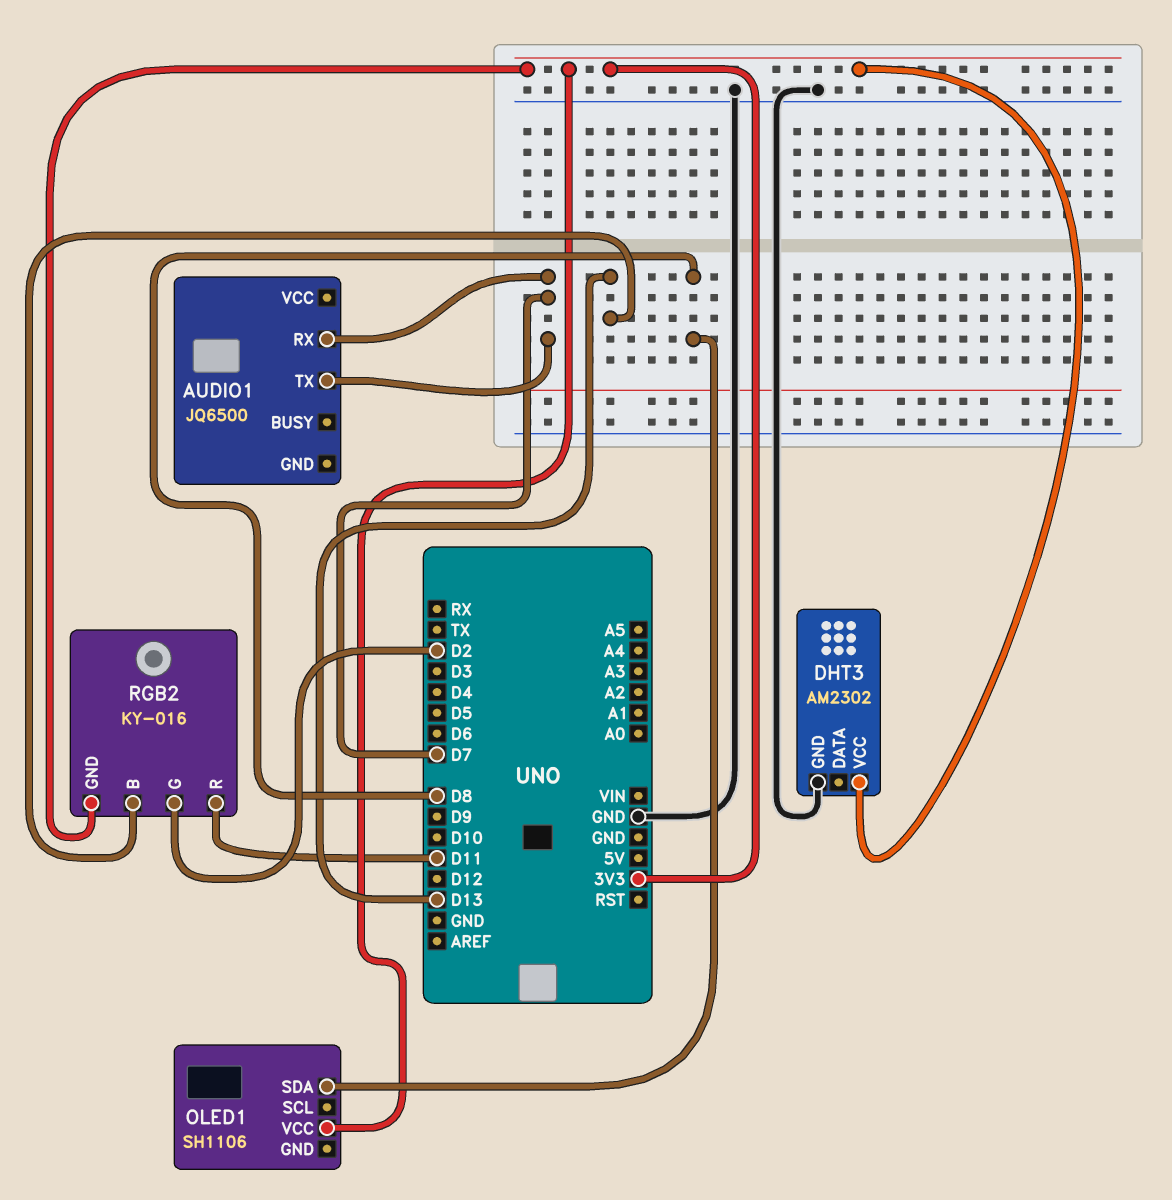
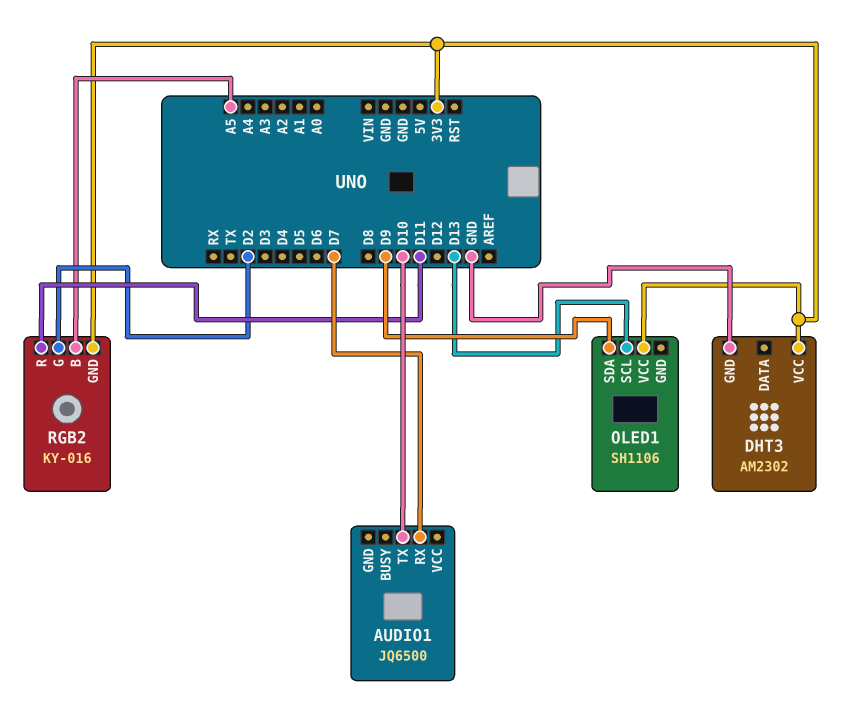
AUDIO1 pin TX: D7 -> D10
OLED1 pin SCL: none -> D13
OLED1 pin SDA: D8 -> D9
RGB2 pin B: D13 -> A5

